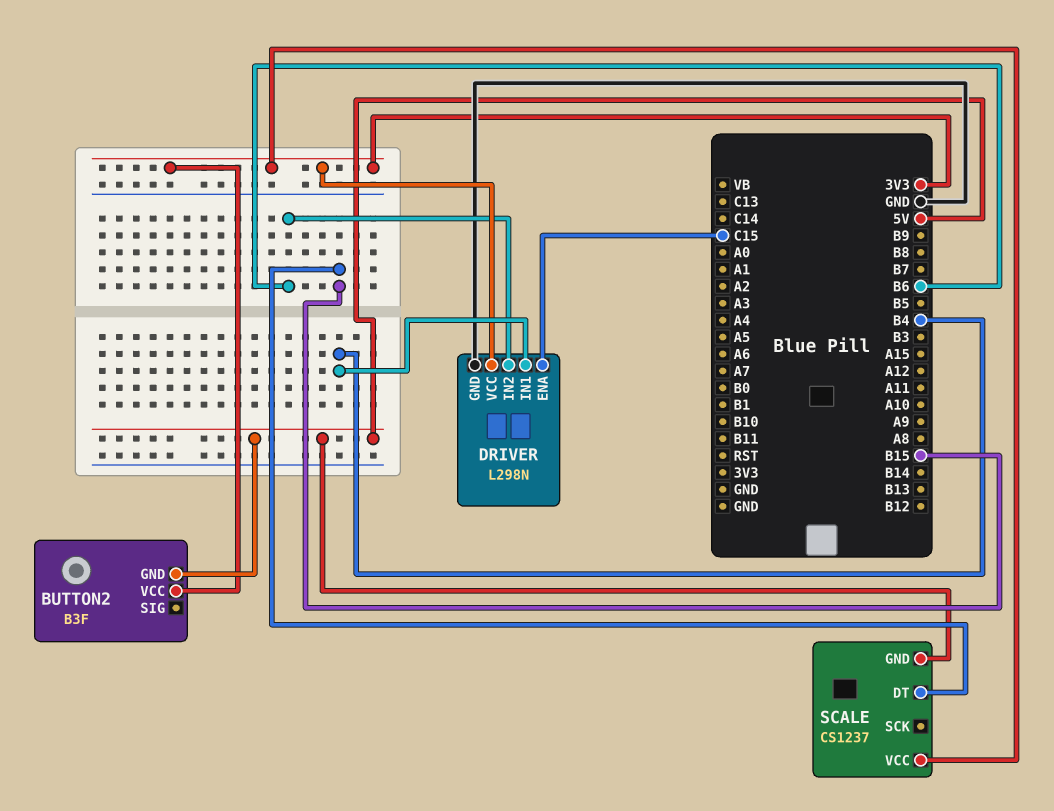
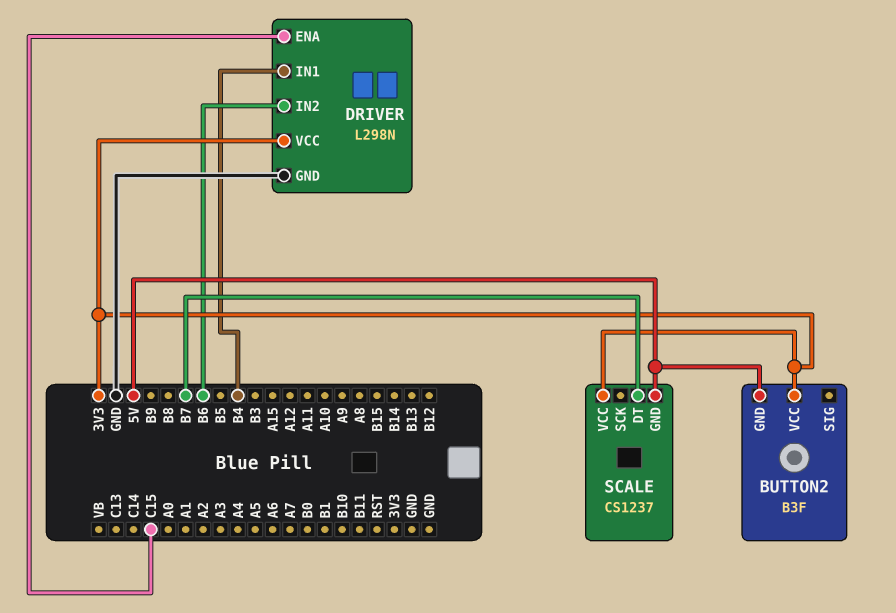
SCALE pin DT: B15 -> B7

